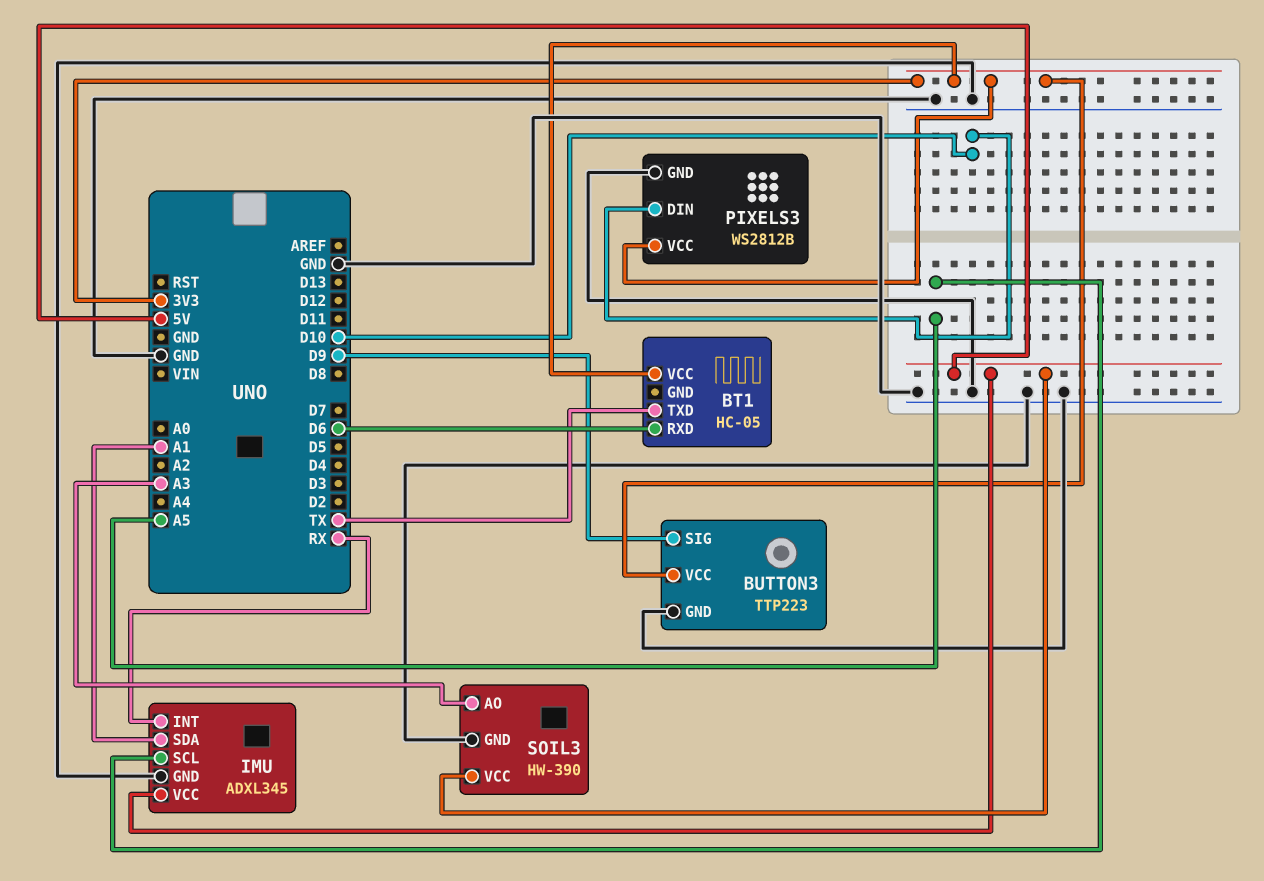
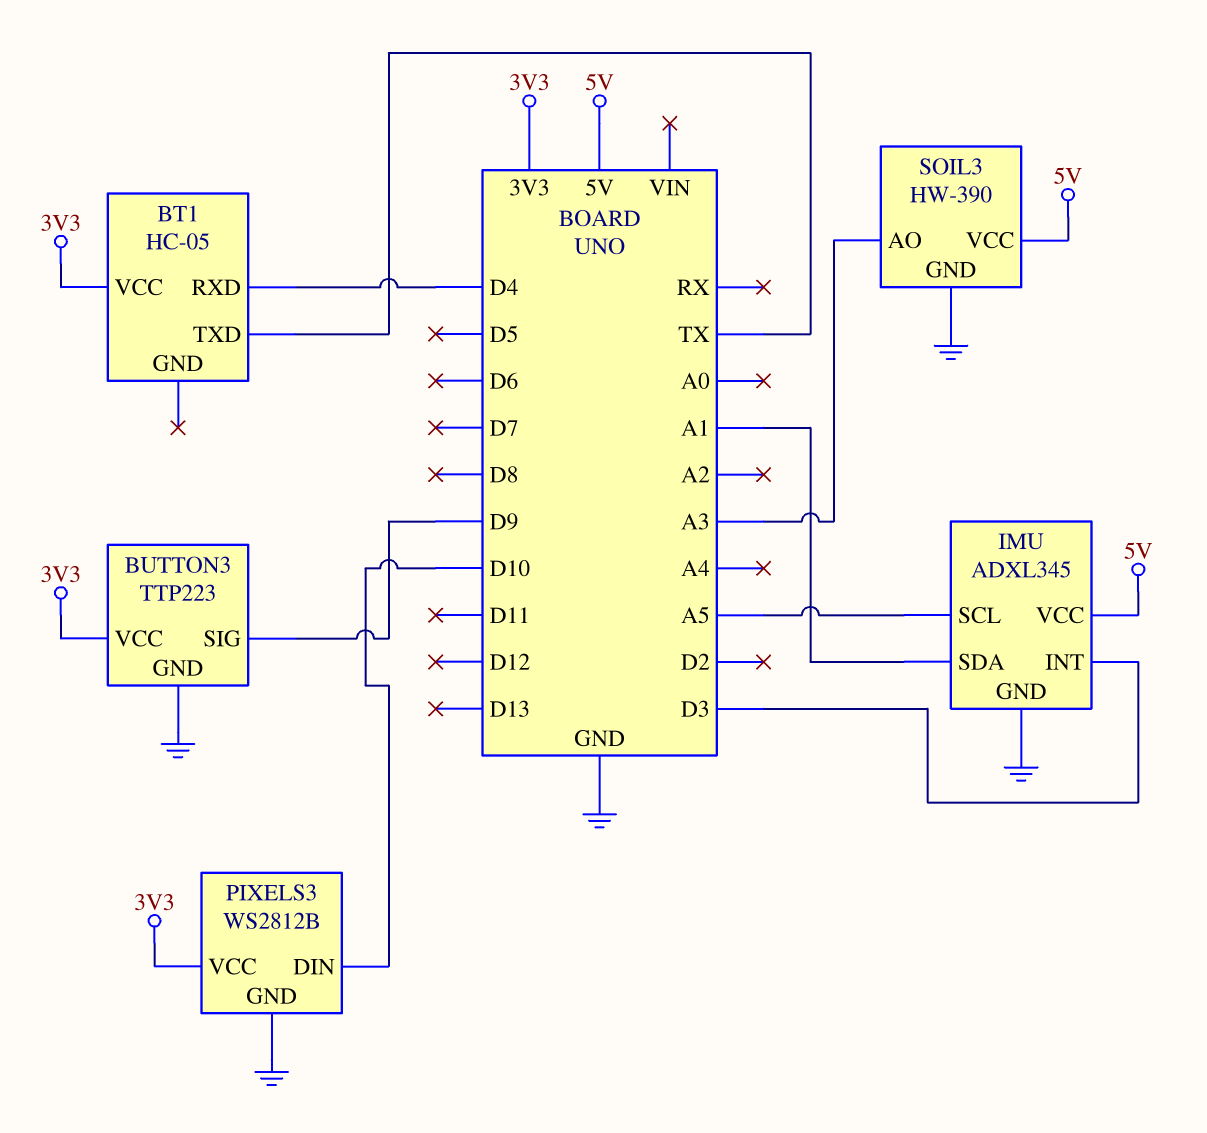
BT1 pin RXD: D6 -> D4
IMU pin INT: RX -> D3

